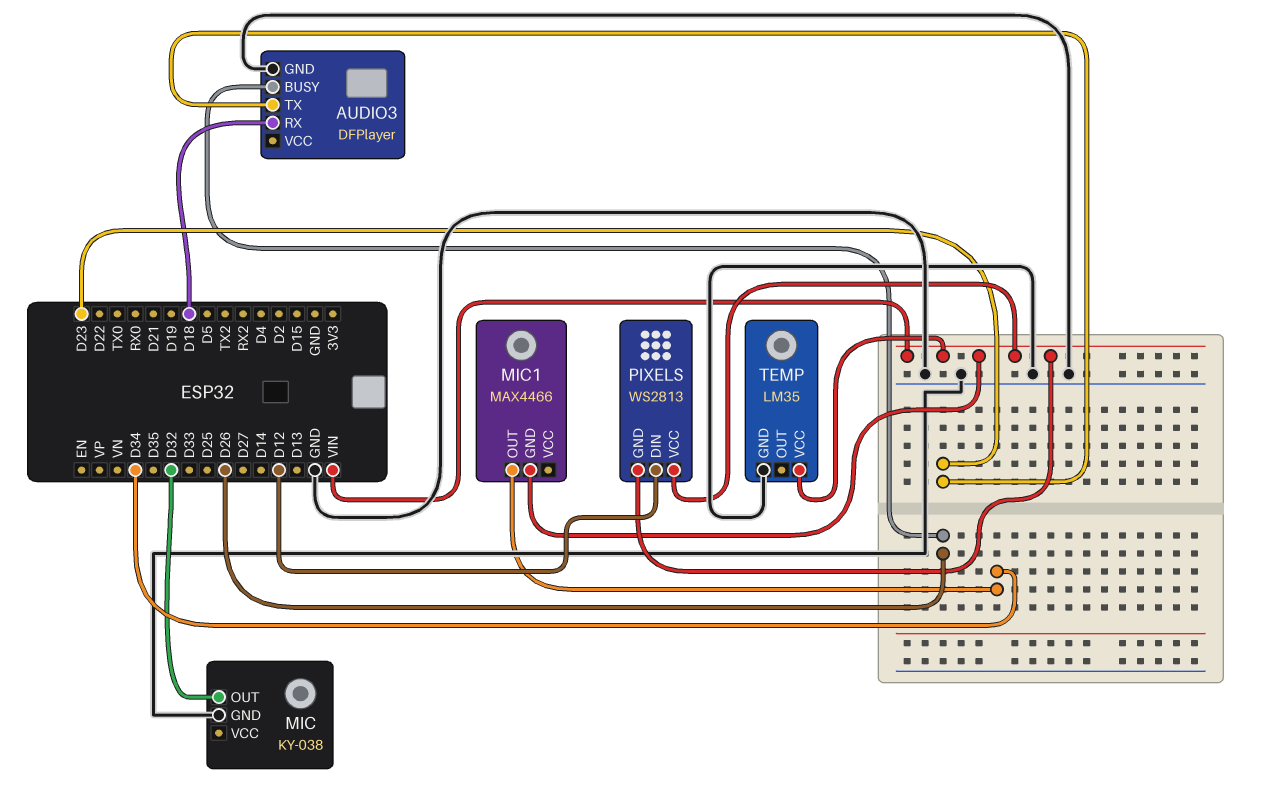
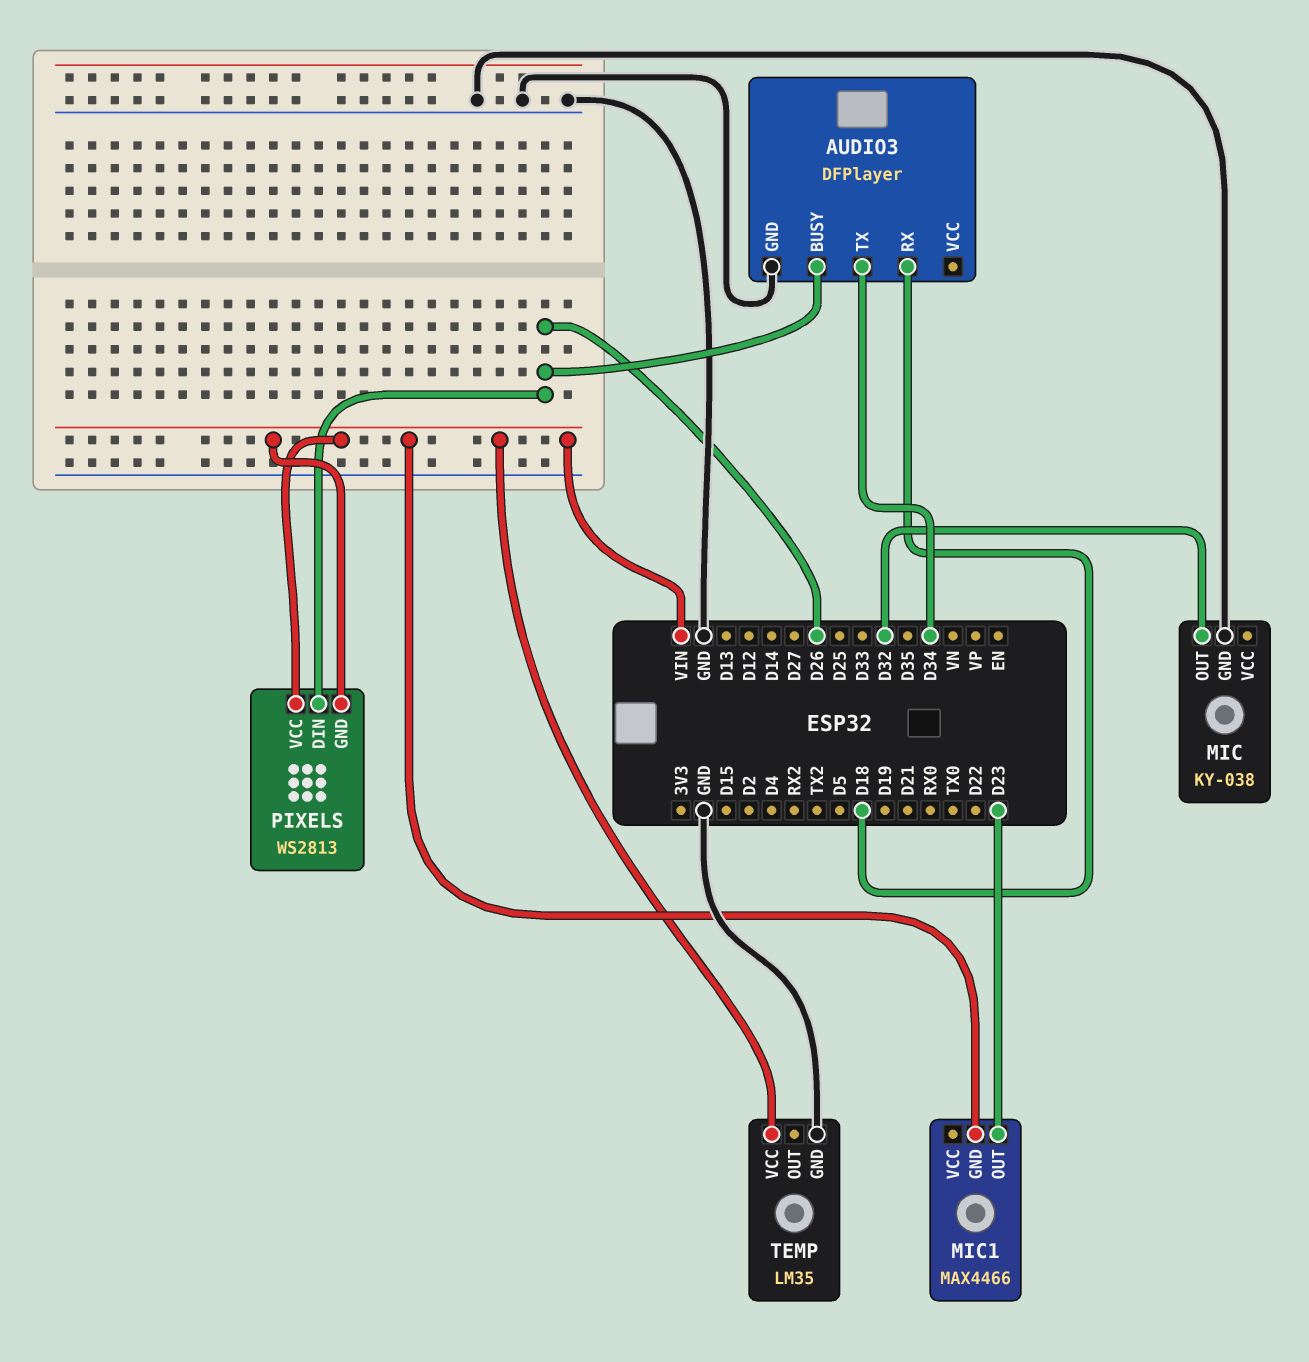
AUDIO3 pin TX: D23 -> D34
MIC1 pin OUT: D34 -> D23
PIXELS pin DIN: D12 -> D26

